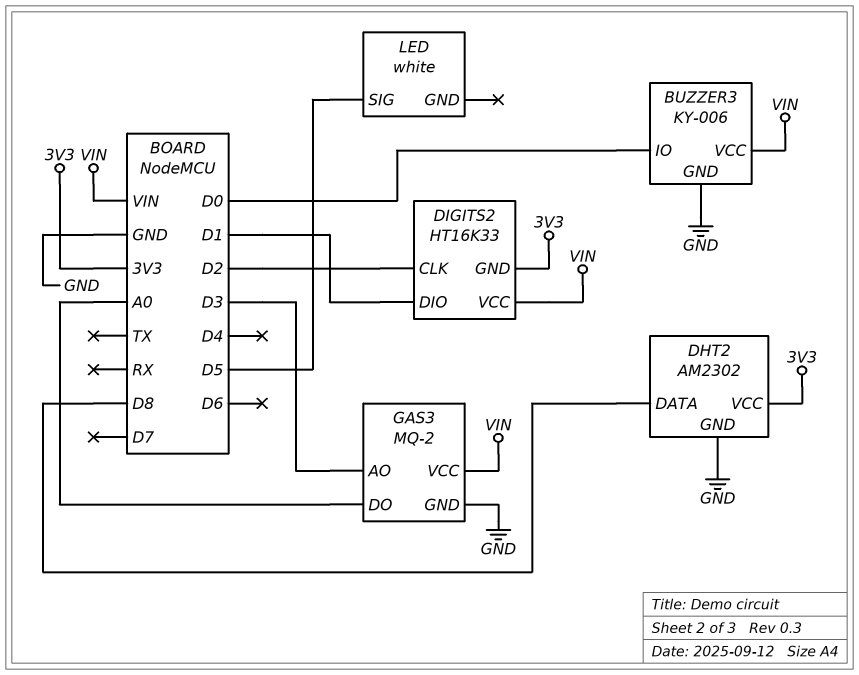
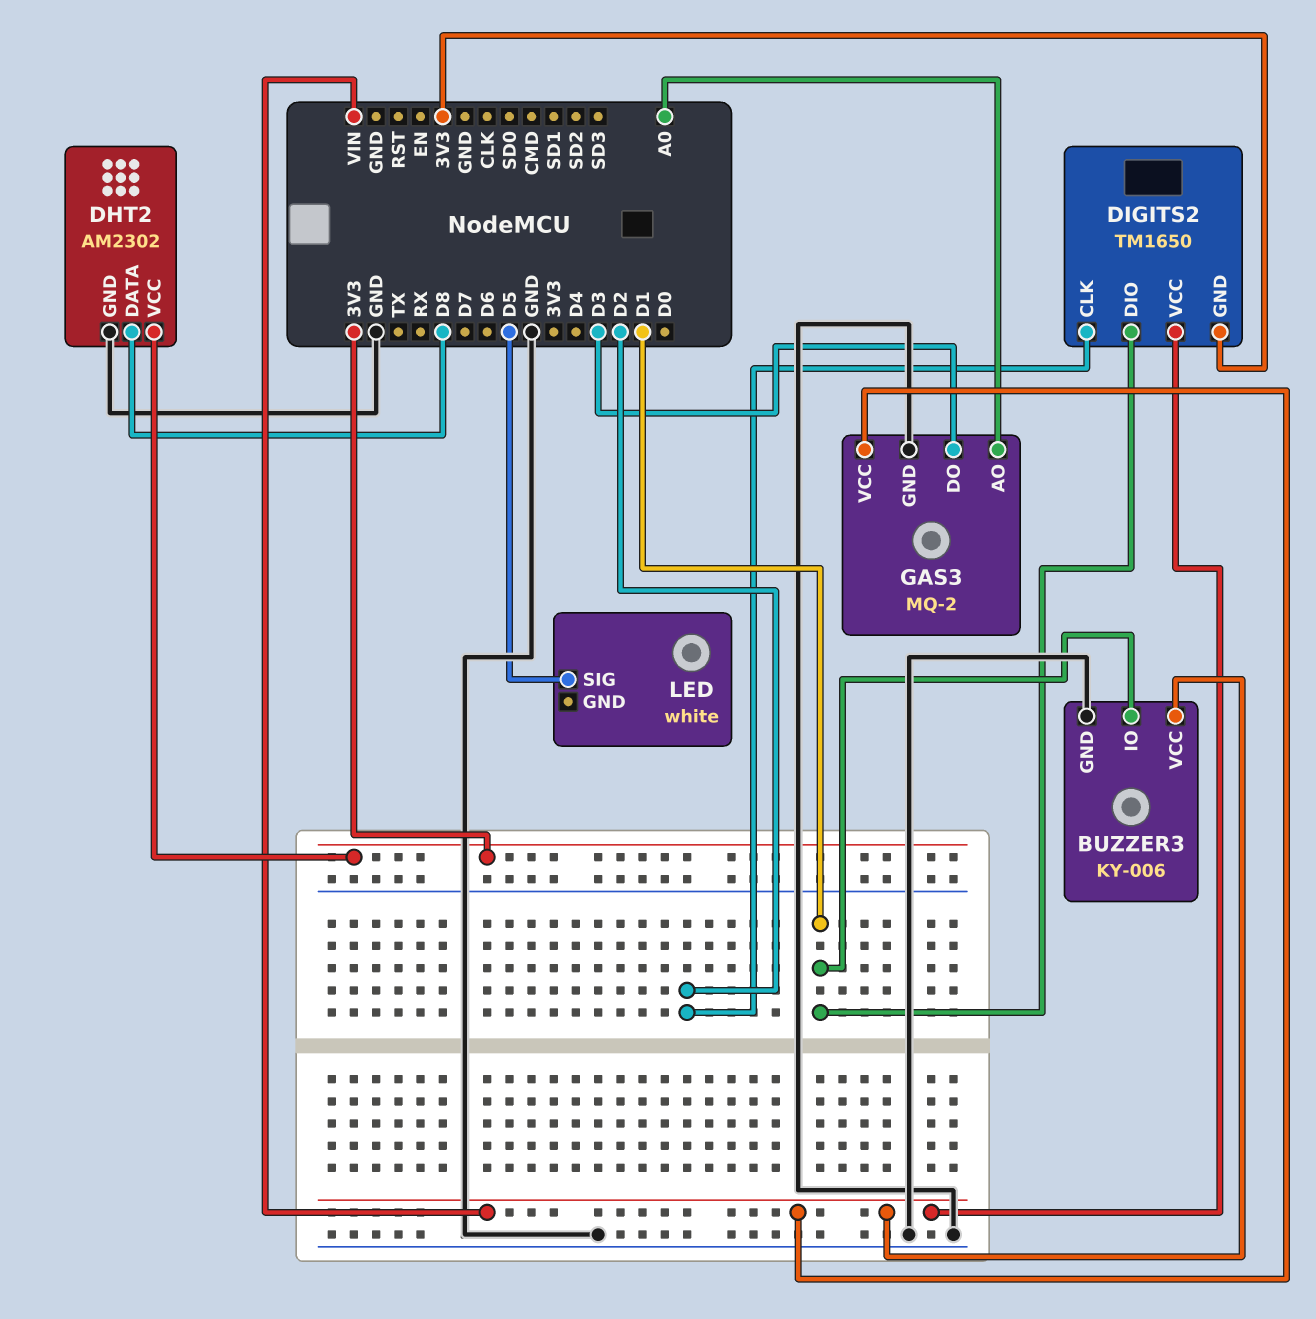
BUZZER3 pin IO: D0 -> D1
DIGITS2: HT16K33 -> TM1650
GAS3 pin AO: D3 -> A0
GAS3 pin DO: A0 -> D3

